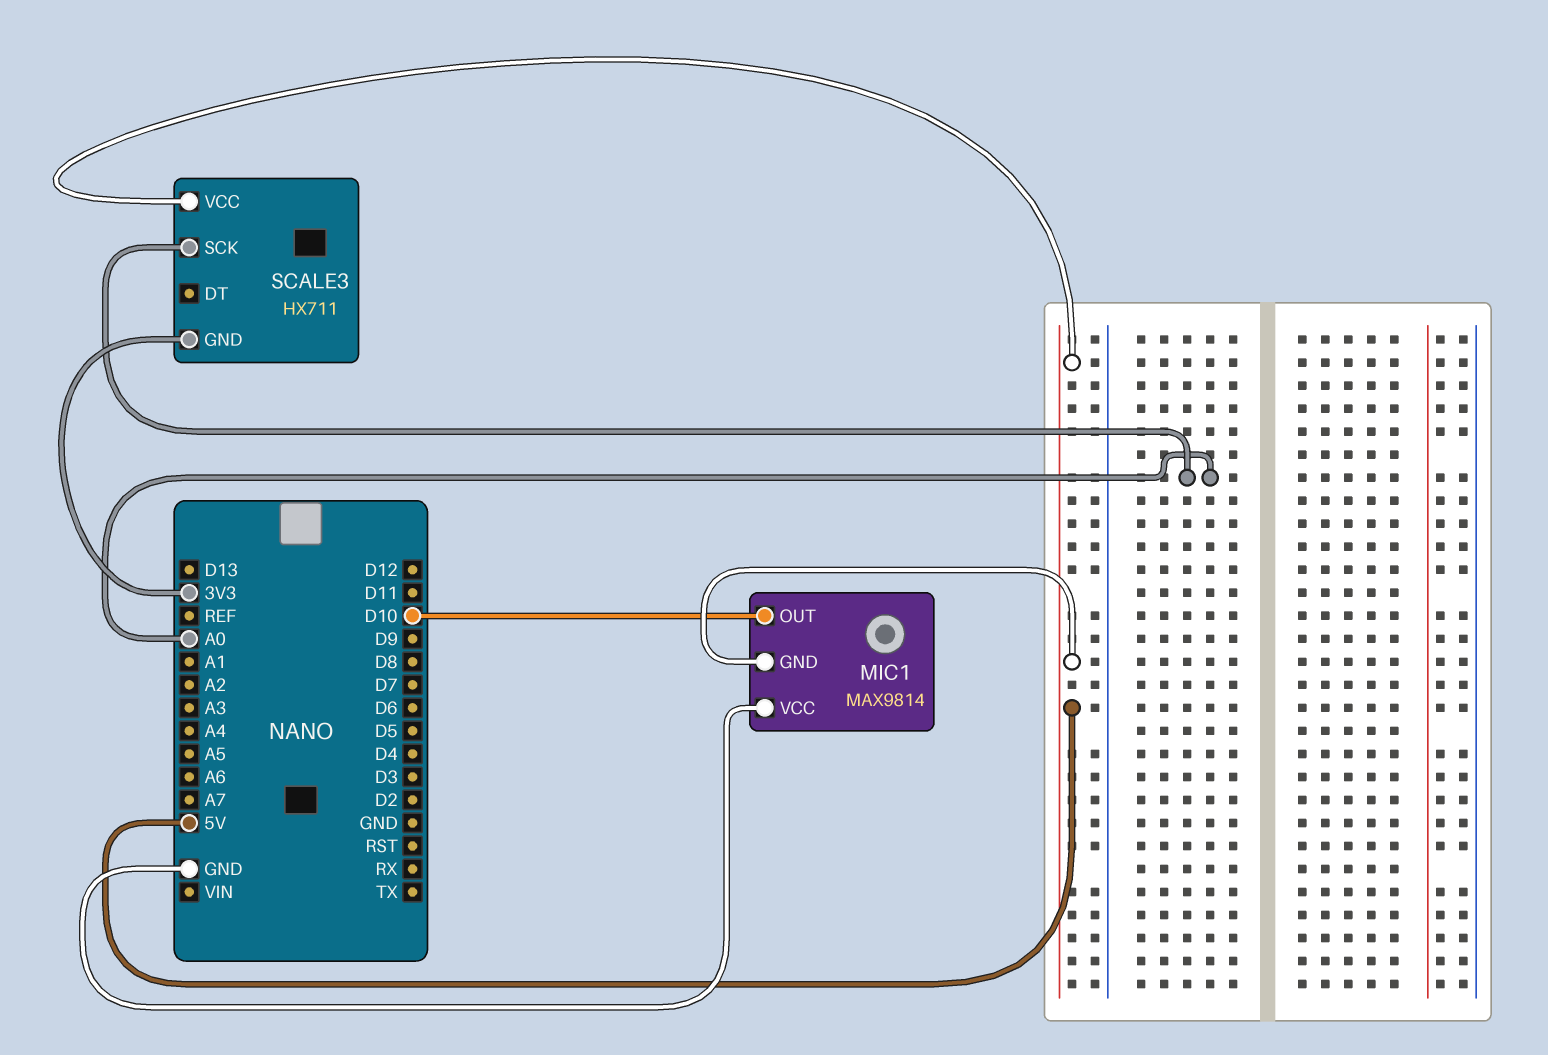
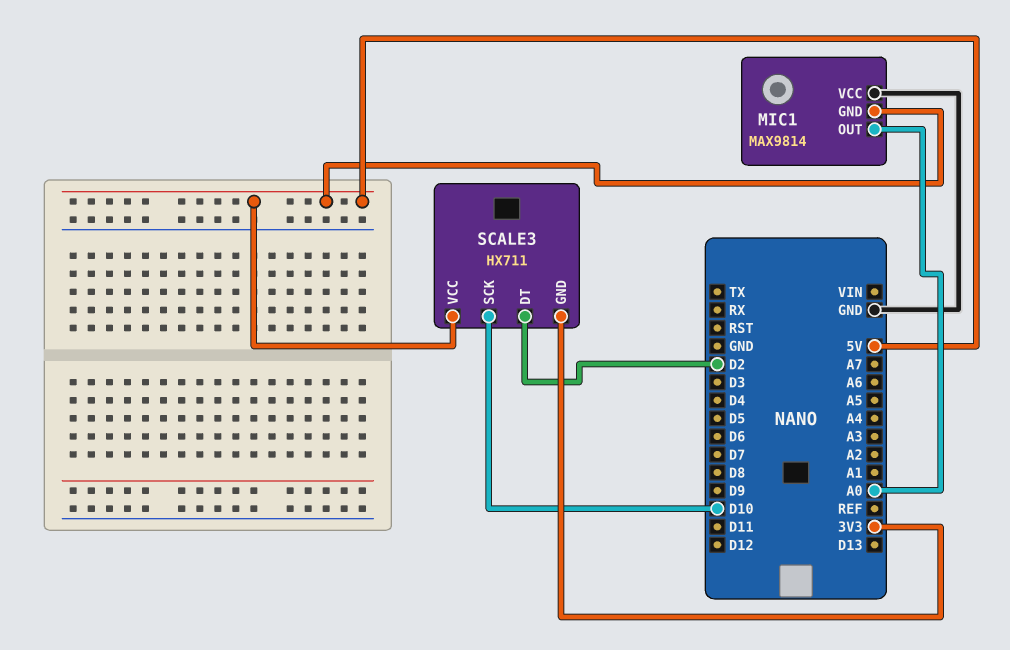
MIC1 pin OUT: D10 -> A0
SCALE3 pin DT: none -> D2
SCALE3 pin SCK: A0 -> D10

